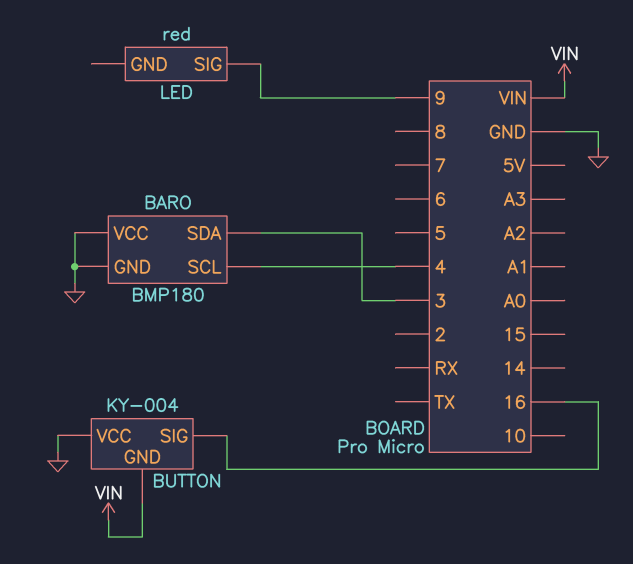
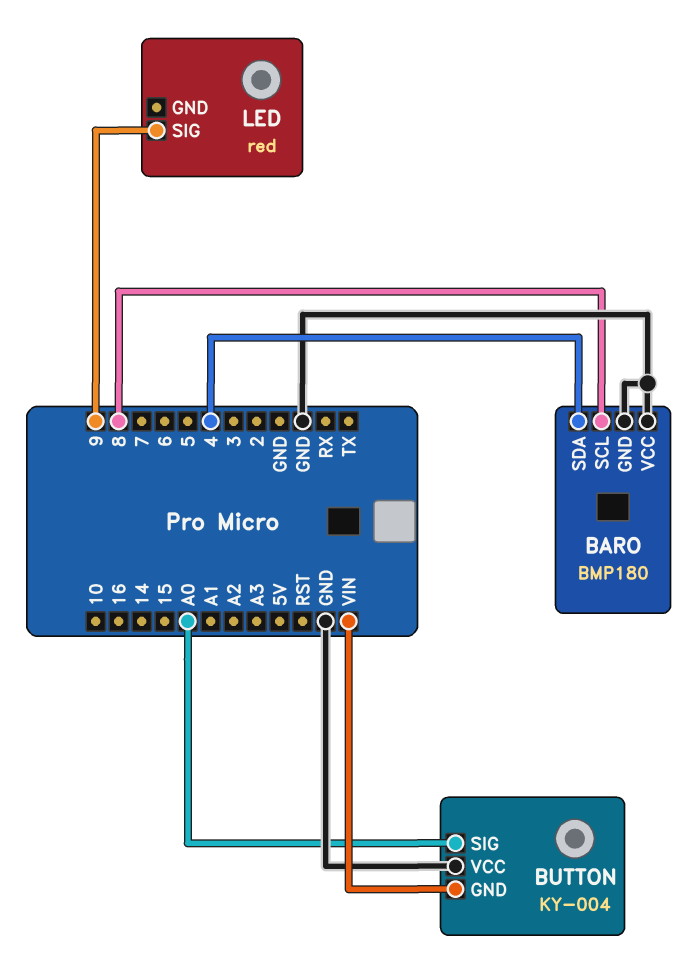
BARO pin SCL: 4 -> 8
BARO pin SDA: 3 -> 4
BUTTON pin SIG: 16 -> A0

